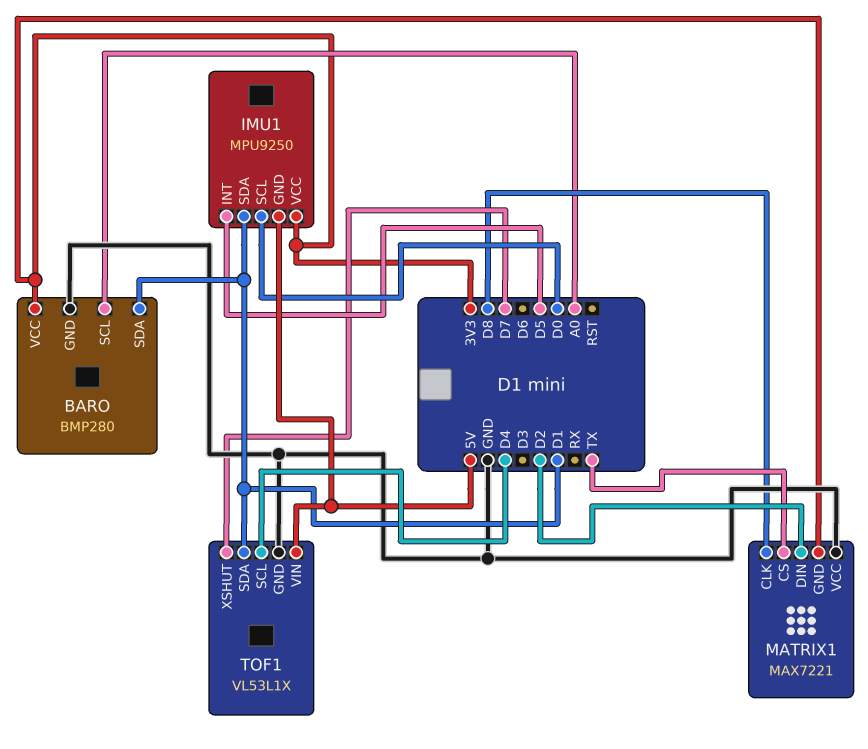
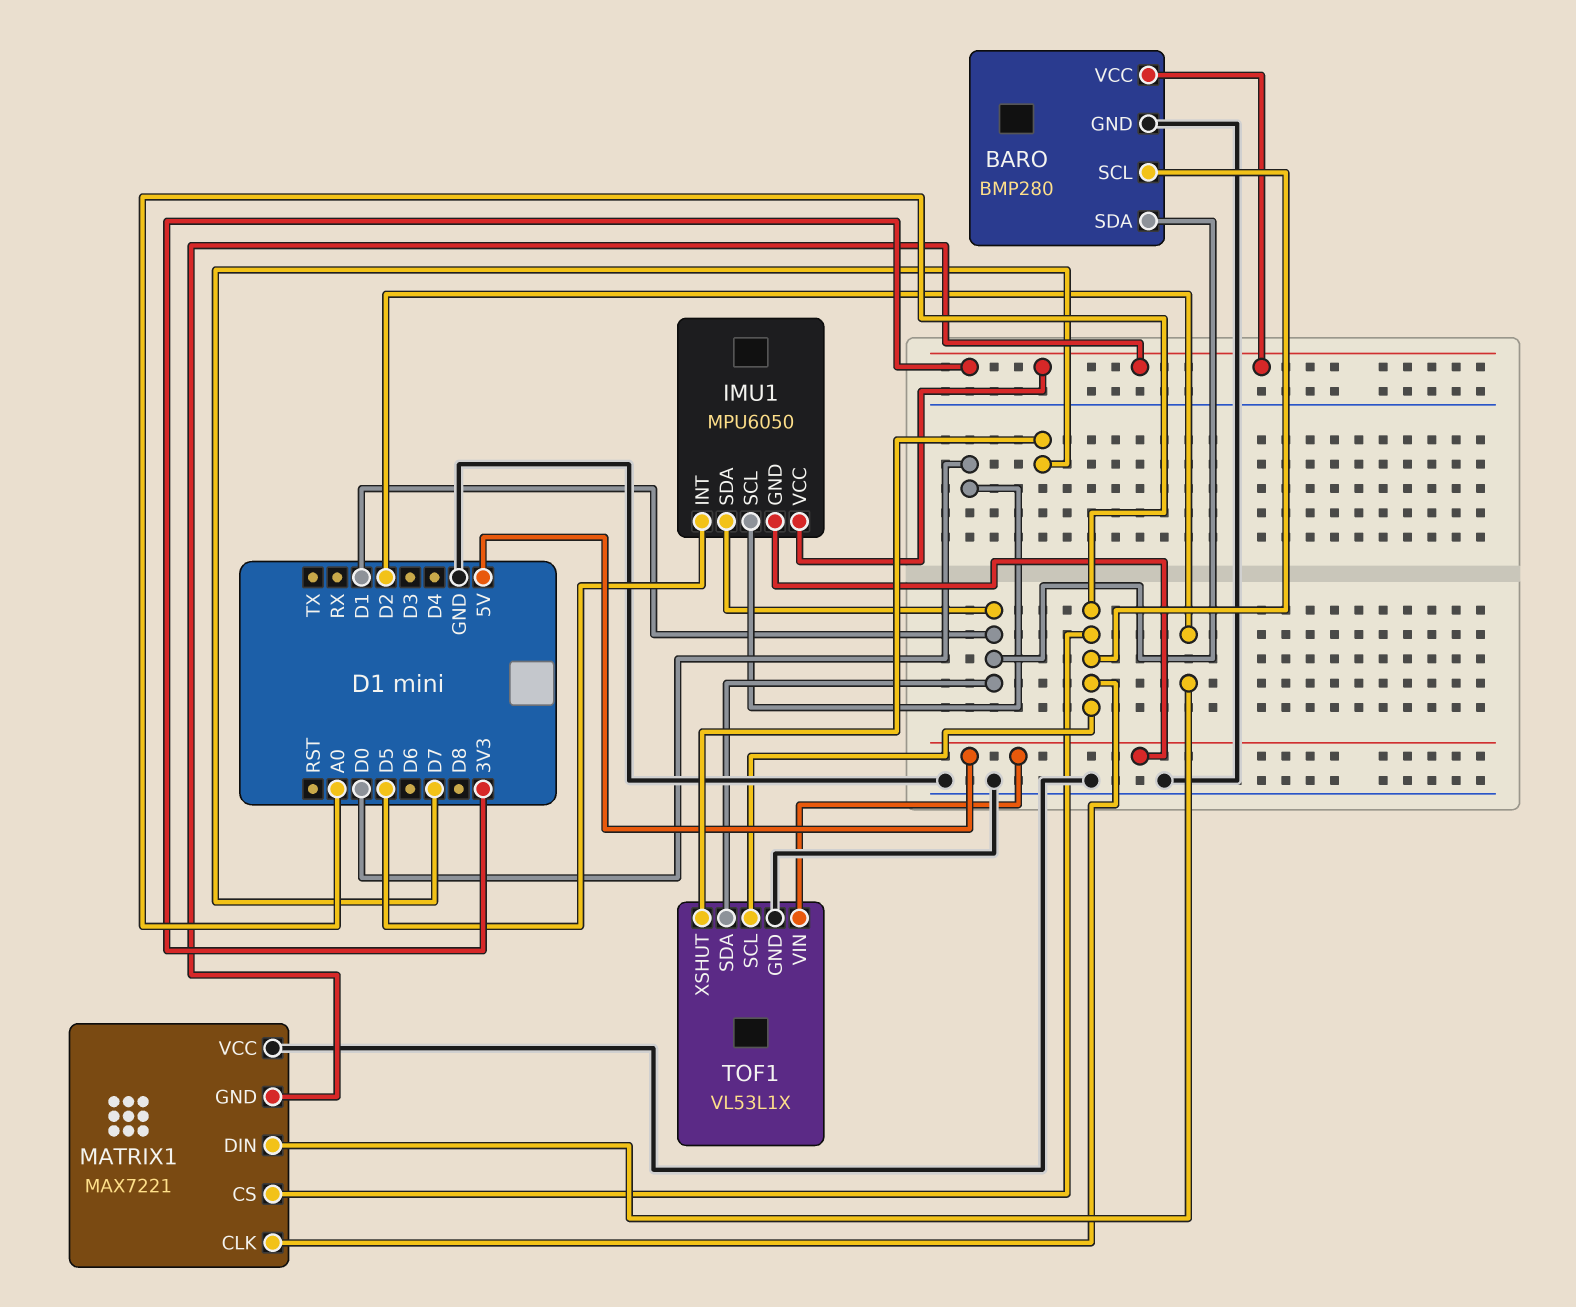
IMU1: MPU9250 -> MPU6050
MATRIX1 pin CLK: D8 -> A0
MATRIX1 pin CS: TX -> A0
TOF1 pin SCL: D4 -> A0

